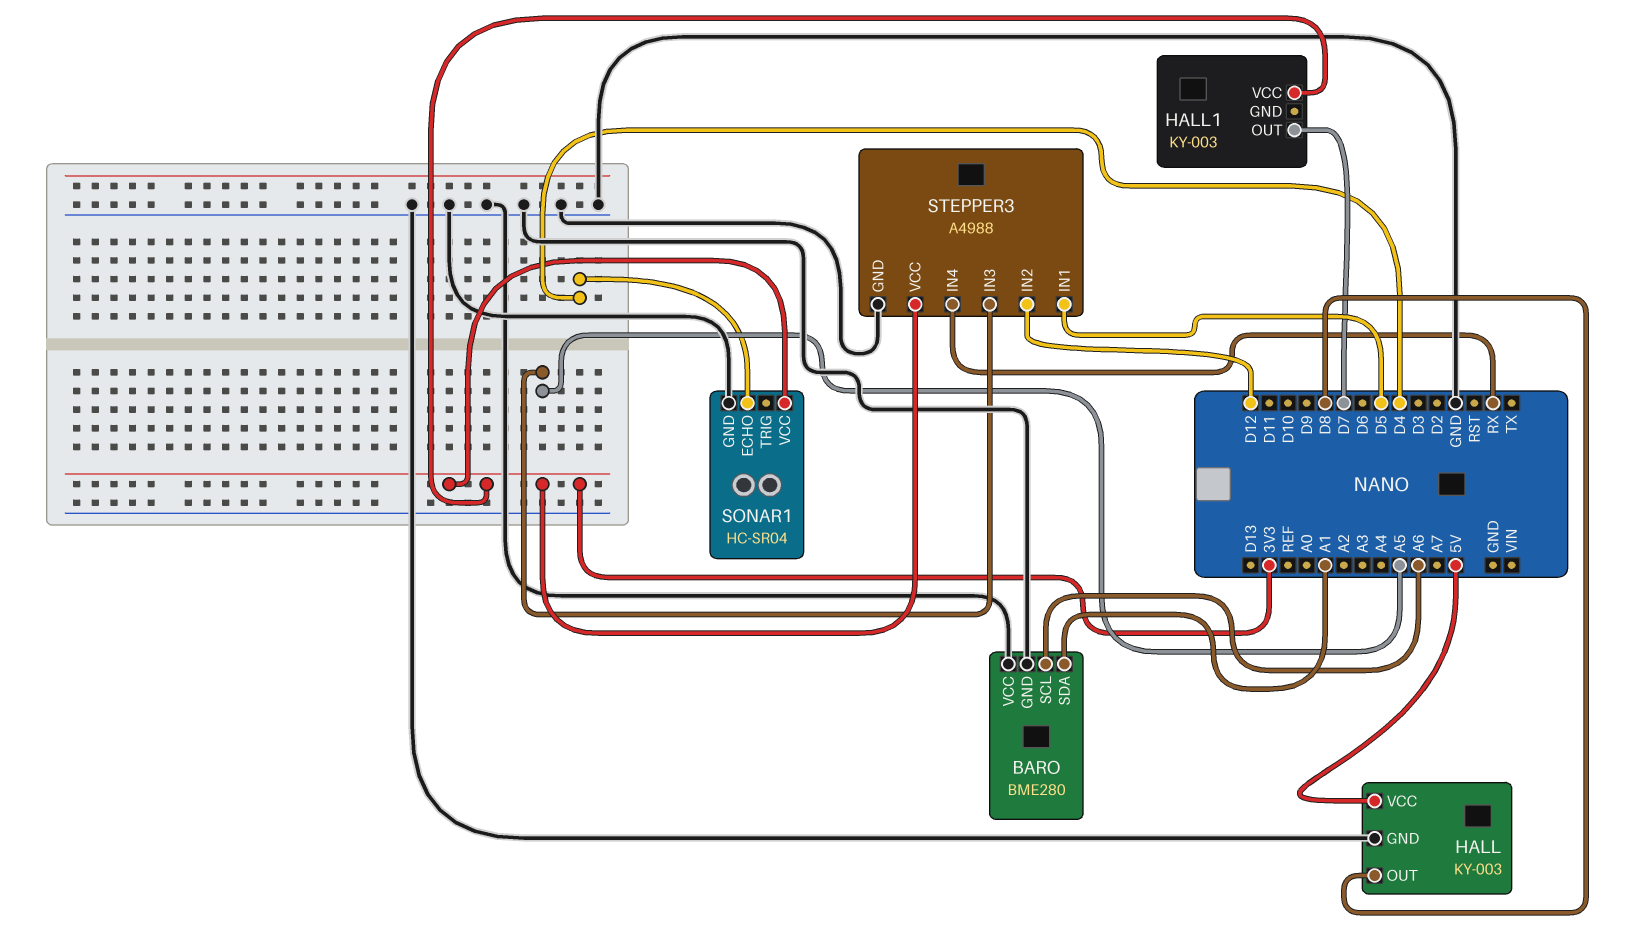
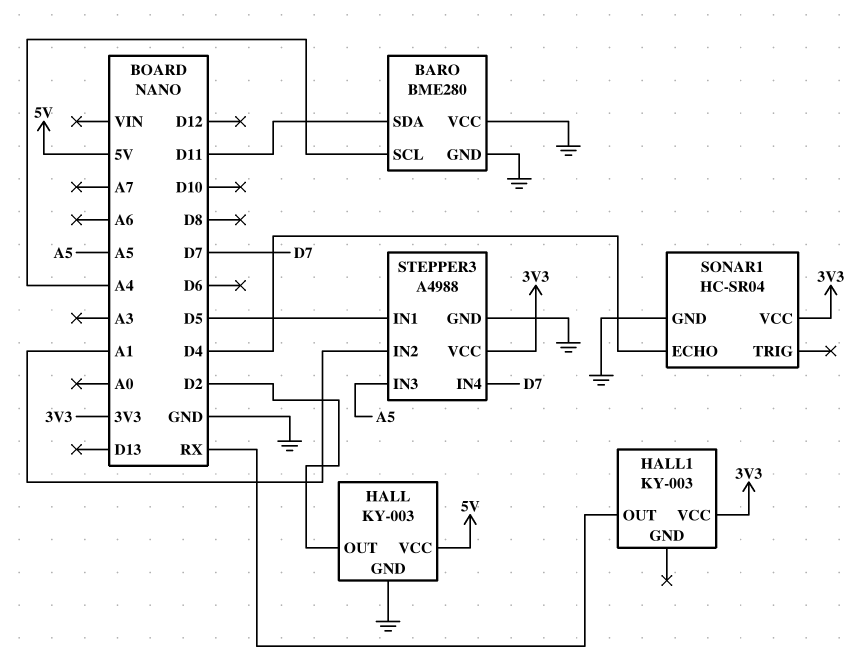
BARO pin SCL: A6 -> A4
BARO pin SDA: A1 -> D11
HALL pin OUT: D8 -> D2
HALL1 pin OUT: D7 -> RX
STEPPER3 pin IN2: D12 -> A1
STEPPER3 pin IN4: RX -> D7

